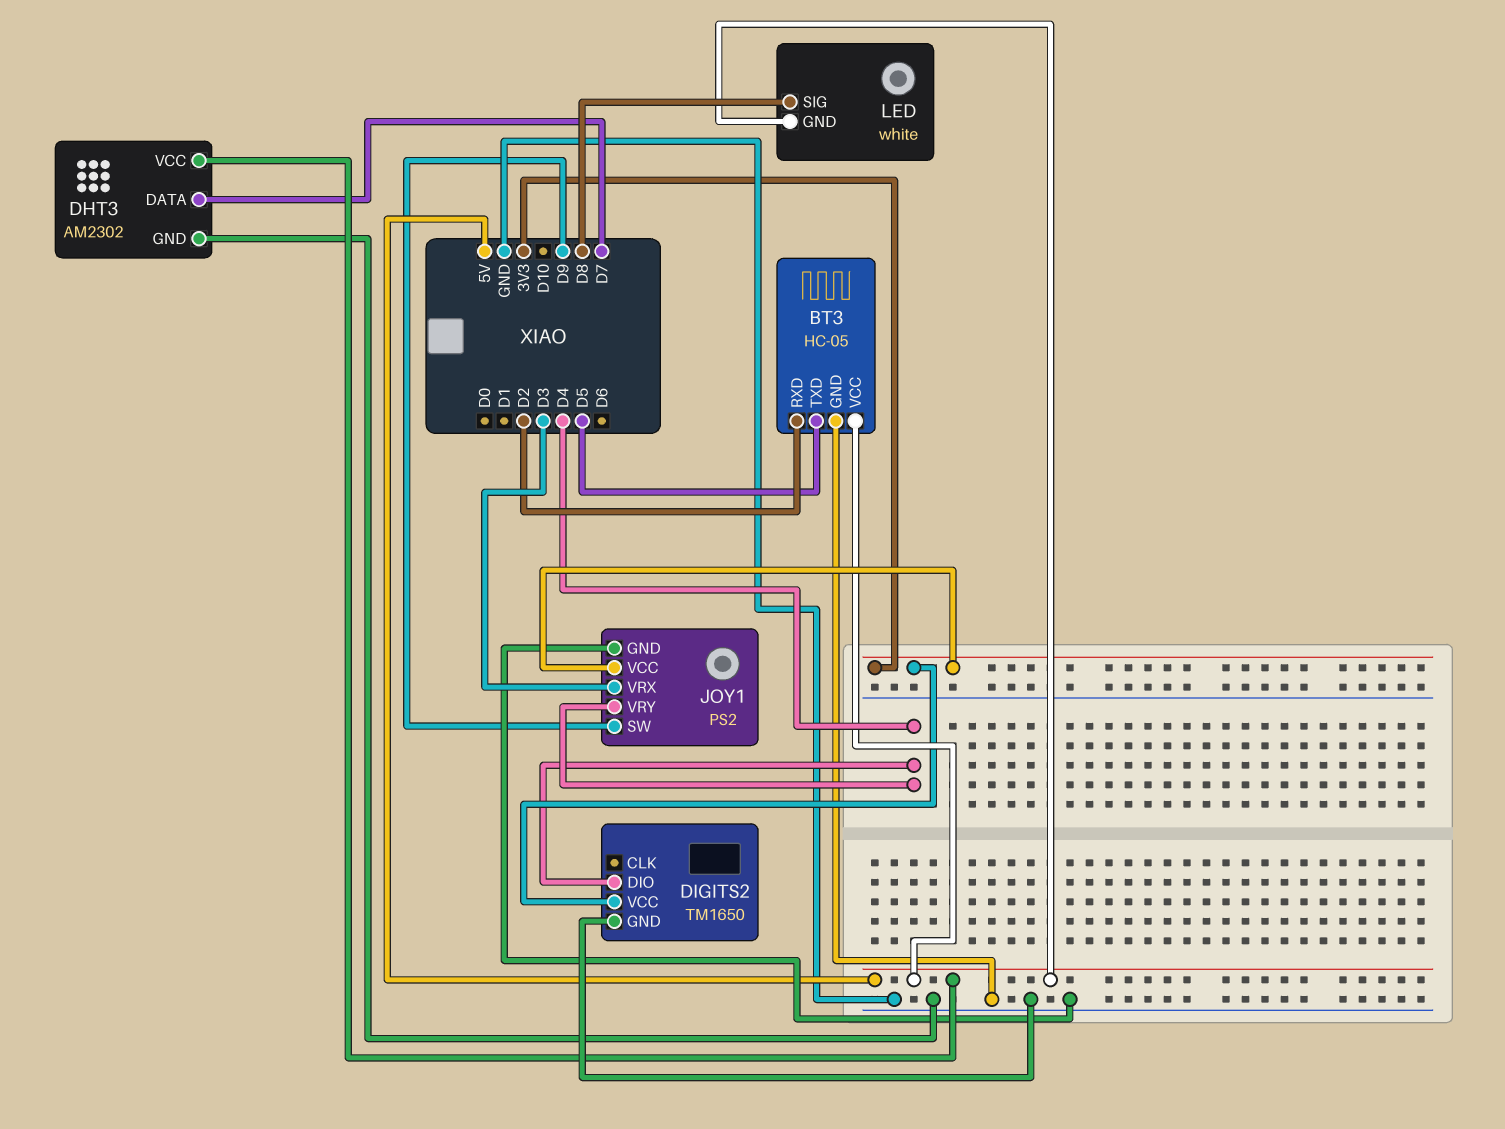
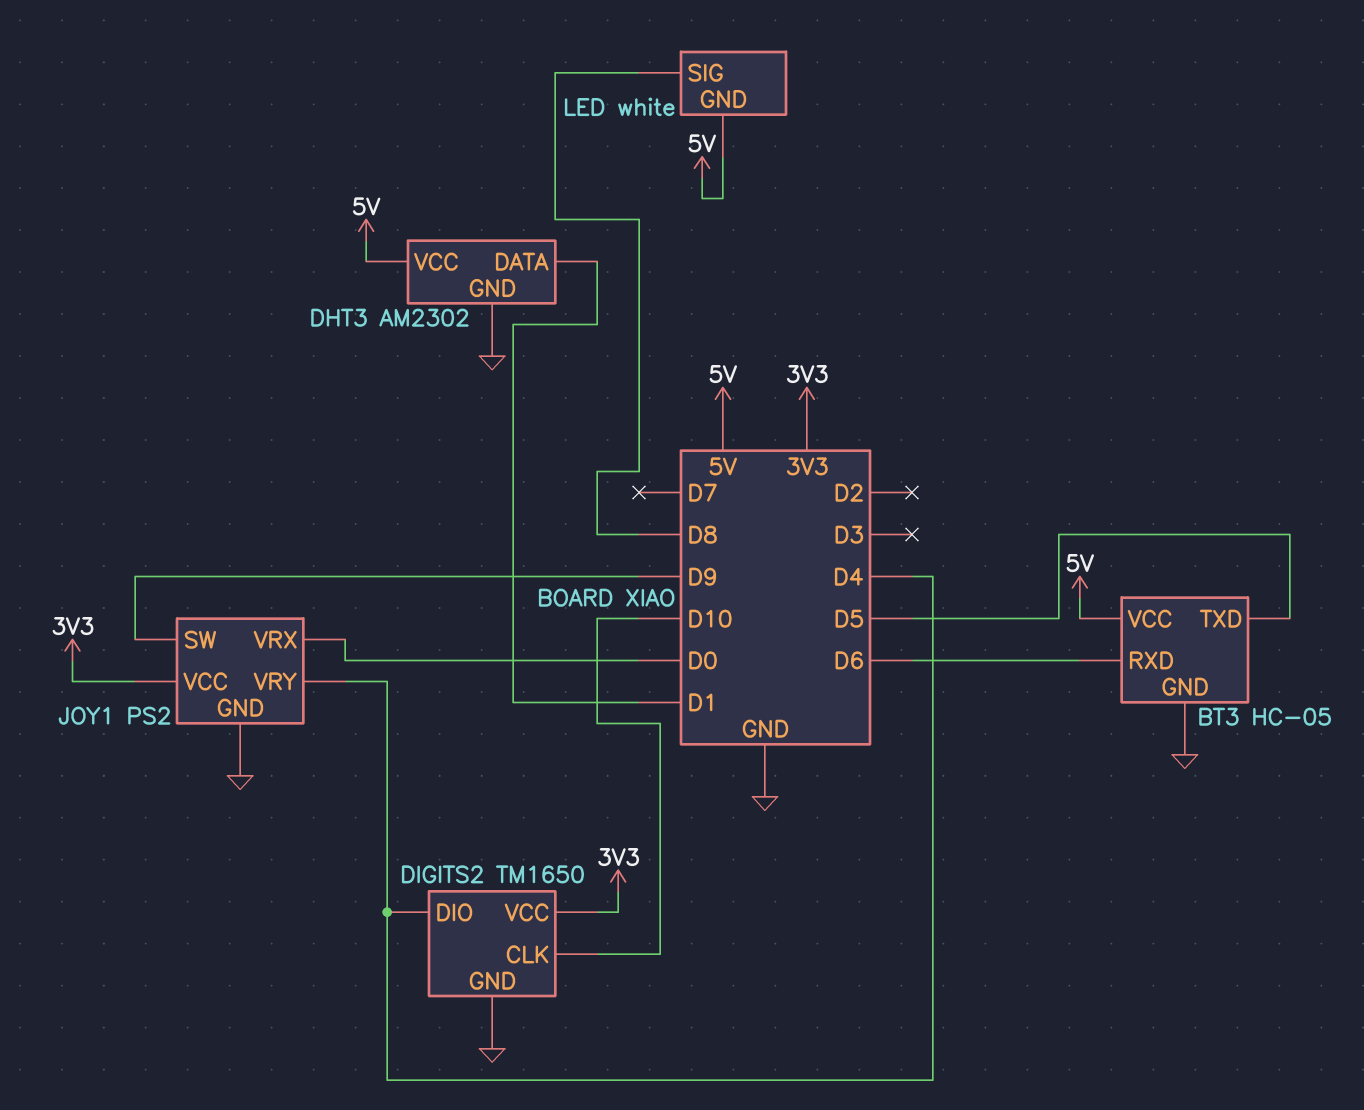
BT3 pin RXD: D2 -> D6
DHT3 pin DATA: D7 -> D1
DIGITS2 pin CLK: none -> D10
JOY1 pin VRX: D3 -> D0

